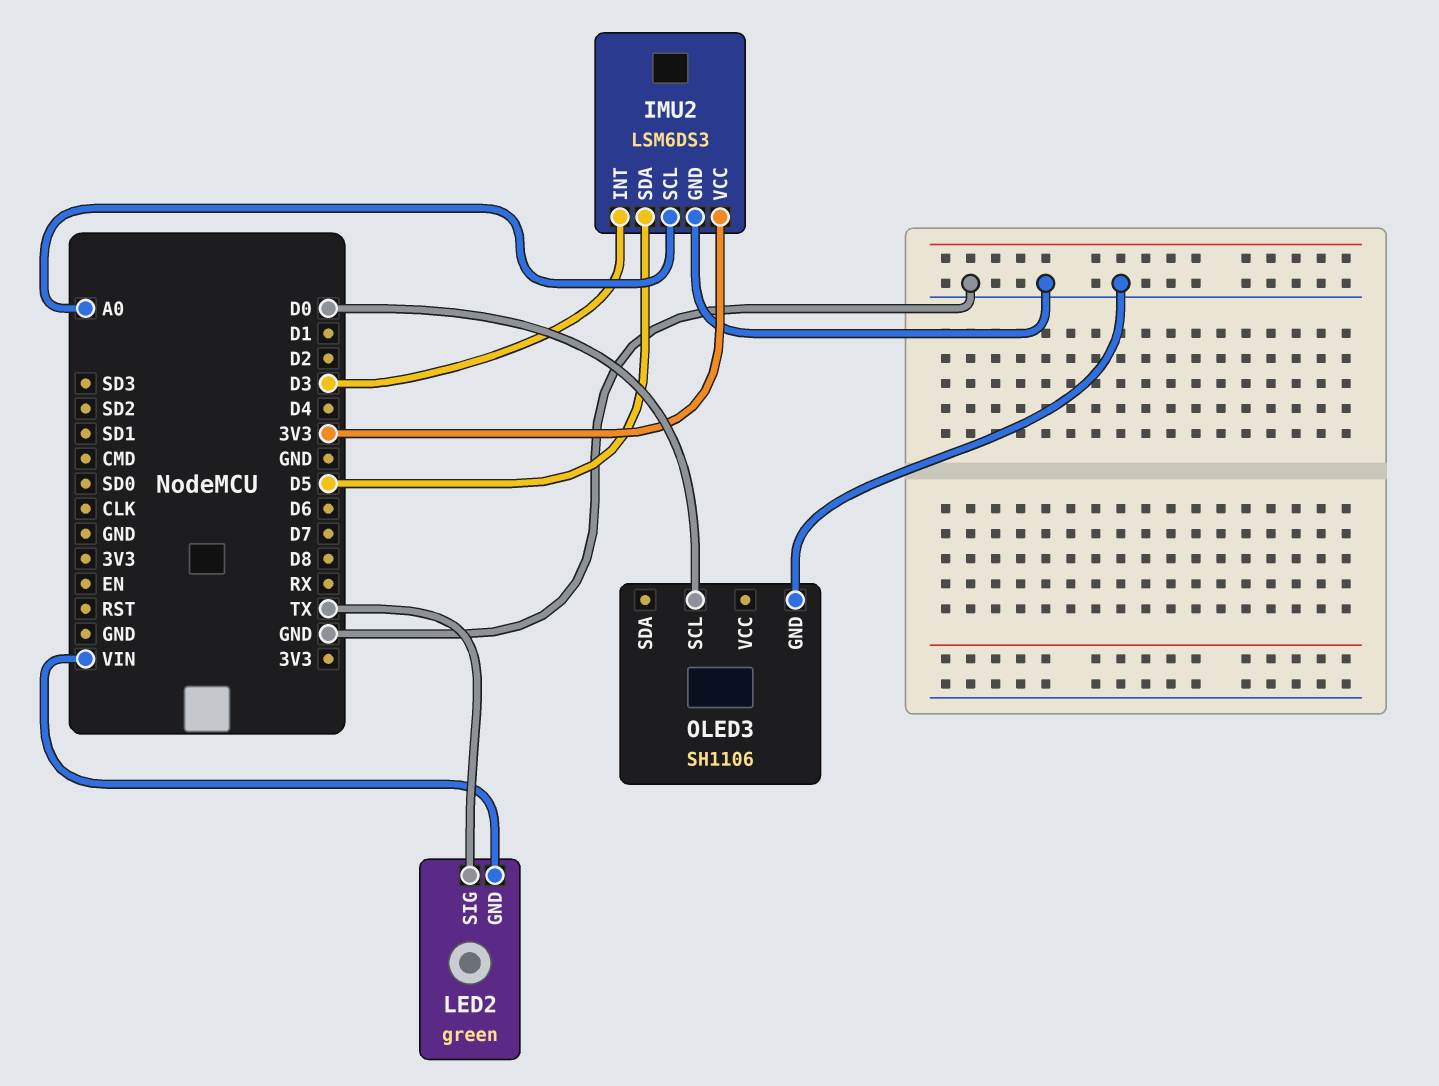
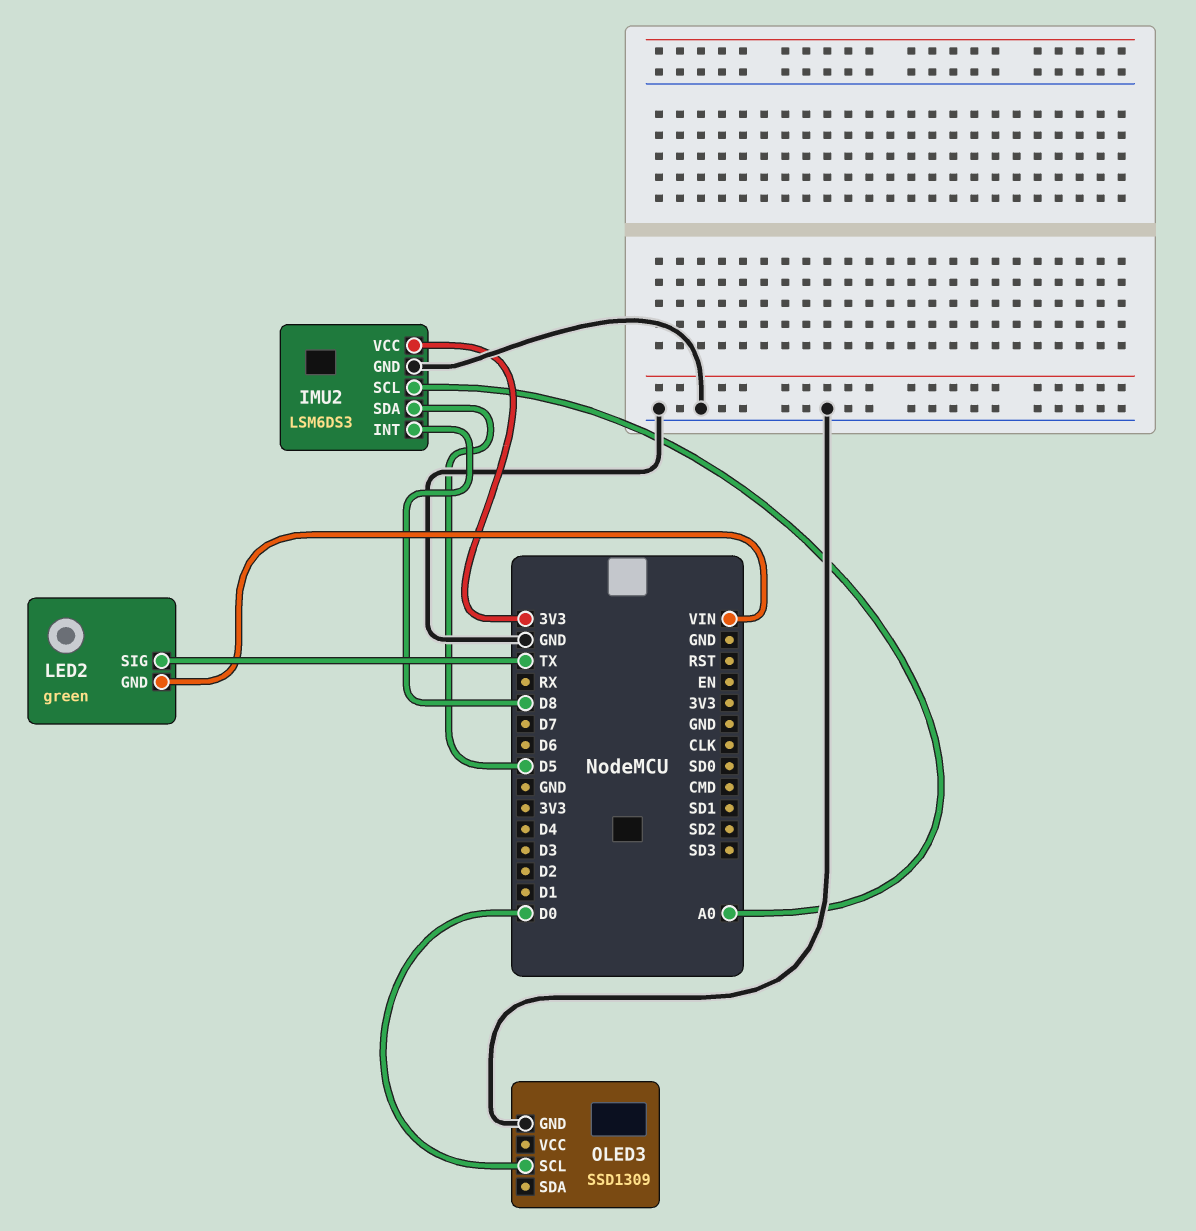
IMU2 pin INT: D3 -> D8
OLED3: SH1106 -> SSD1309

